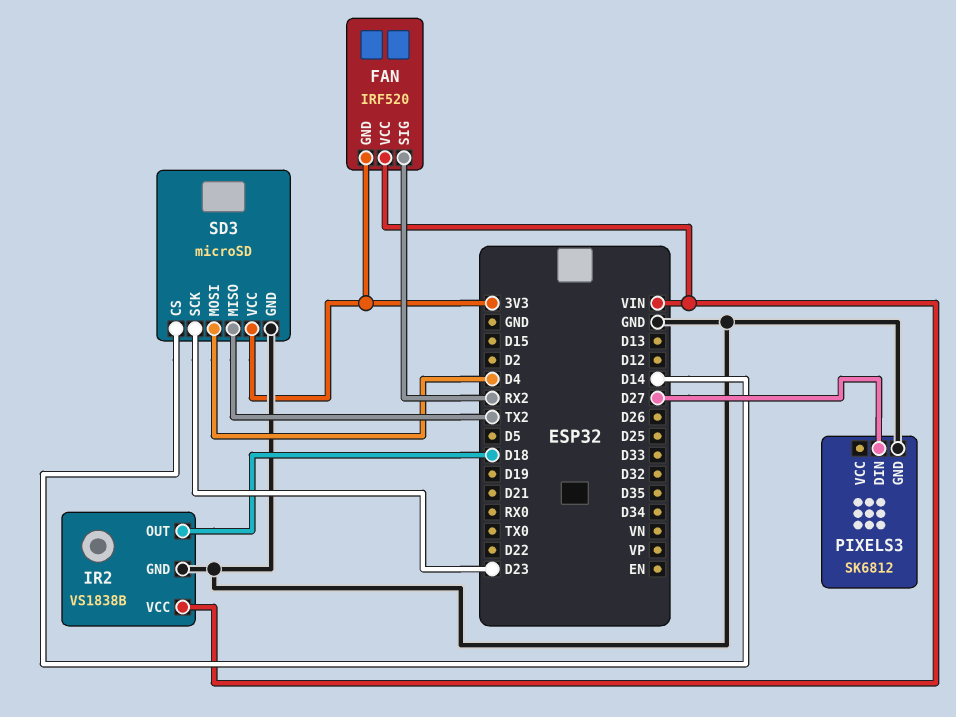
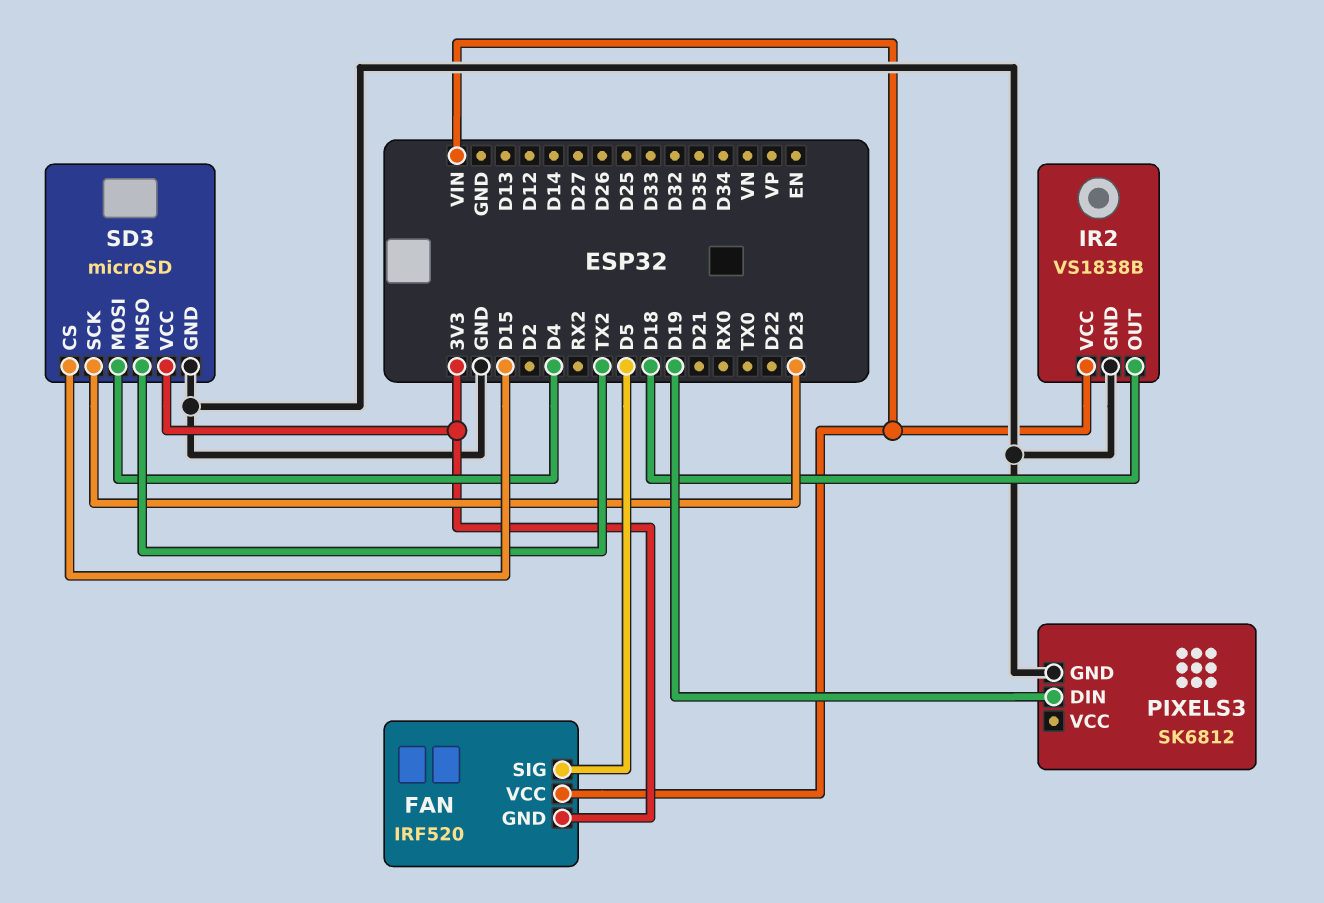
FAN pin SIG: RX2 -> D5
PIXELS3 pin DIN: D27 -> D19
SD3 pin CS: D14 -> D15

